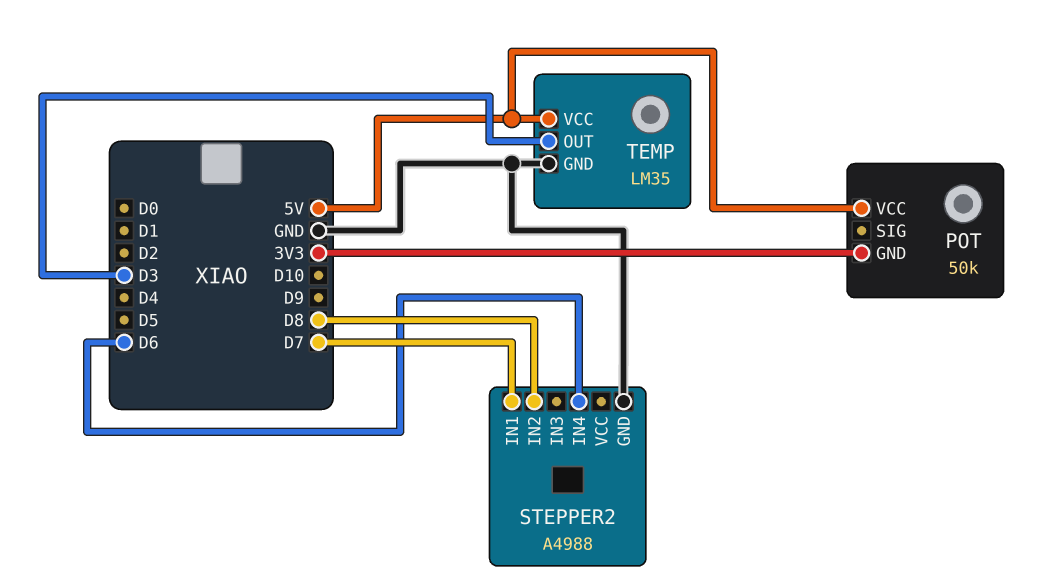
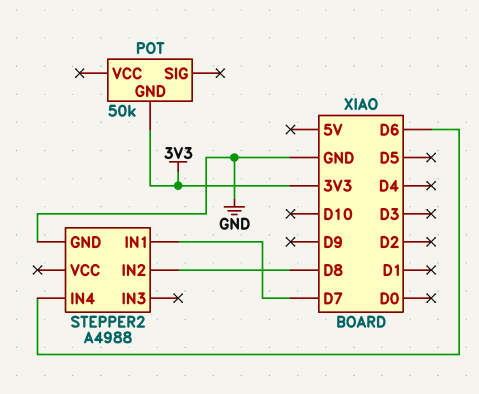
POT pin VCC: 5V -> none
TEMP: LM35 -> none
TEMP pin GND: GND -> none
TEMP pin OUT: D3 -> none
TEMP pin VCC: 5V -> none

